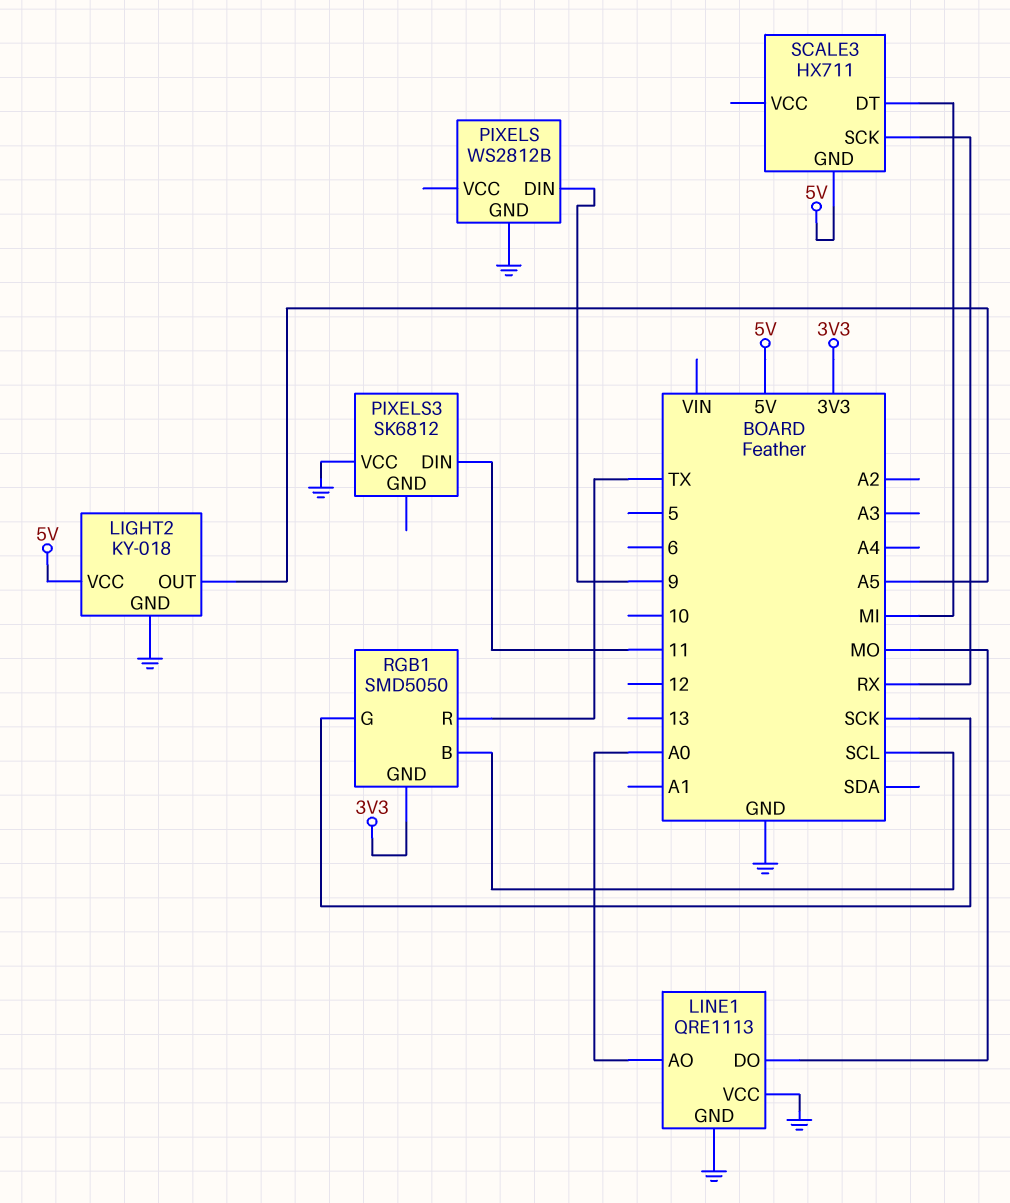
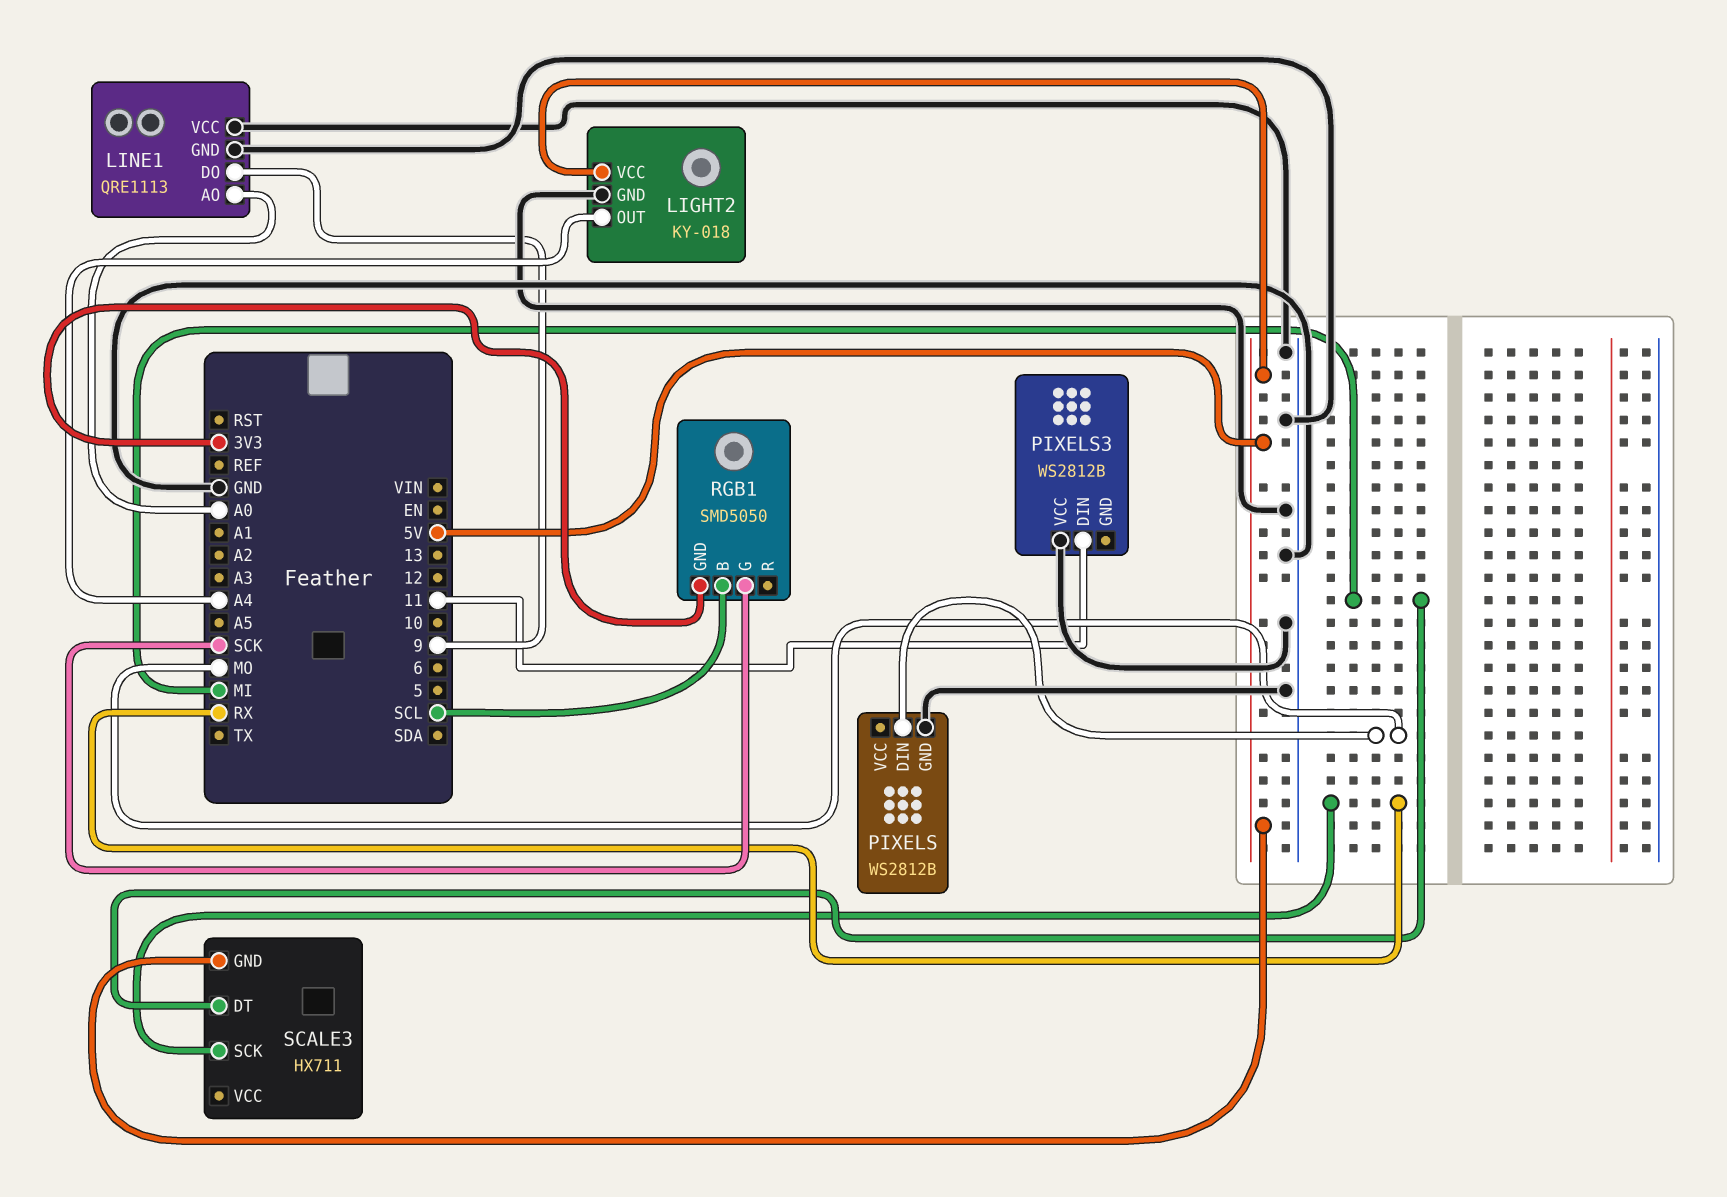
LIGHT2 pin OUT: A5 -> A4
LINE1 pin DO: MO -> 9
PIXELS pin DIN: 9 -> MO
PIXELS3: SK6812 -> WS2812B
RGB1 pin R: TX -> none

